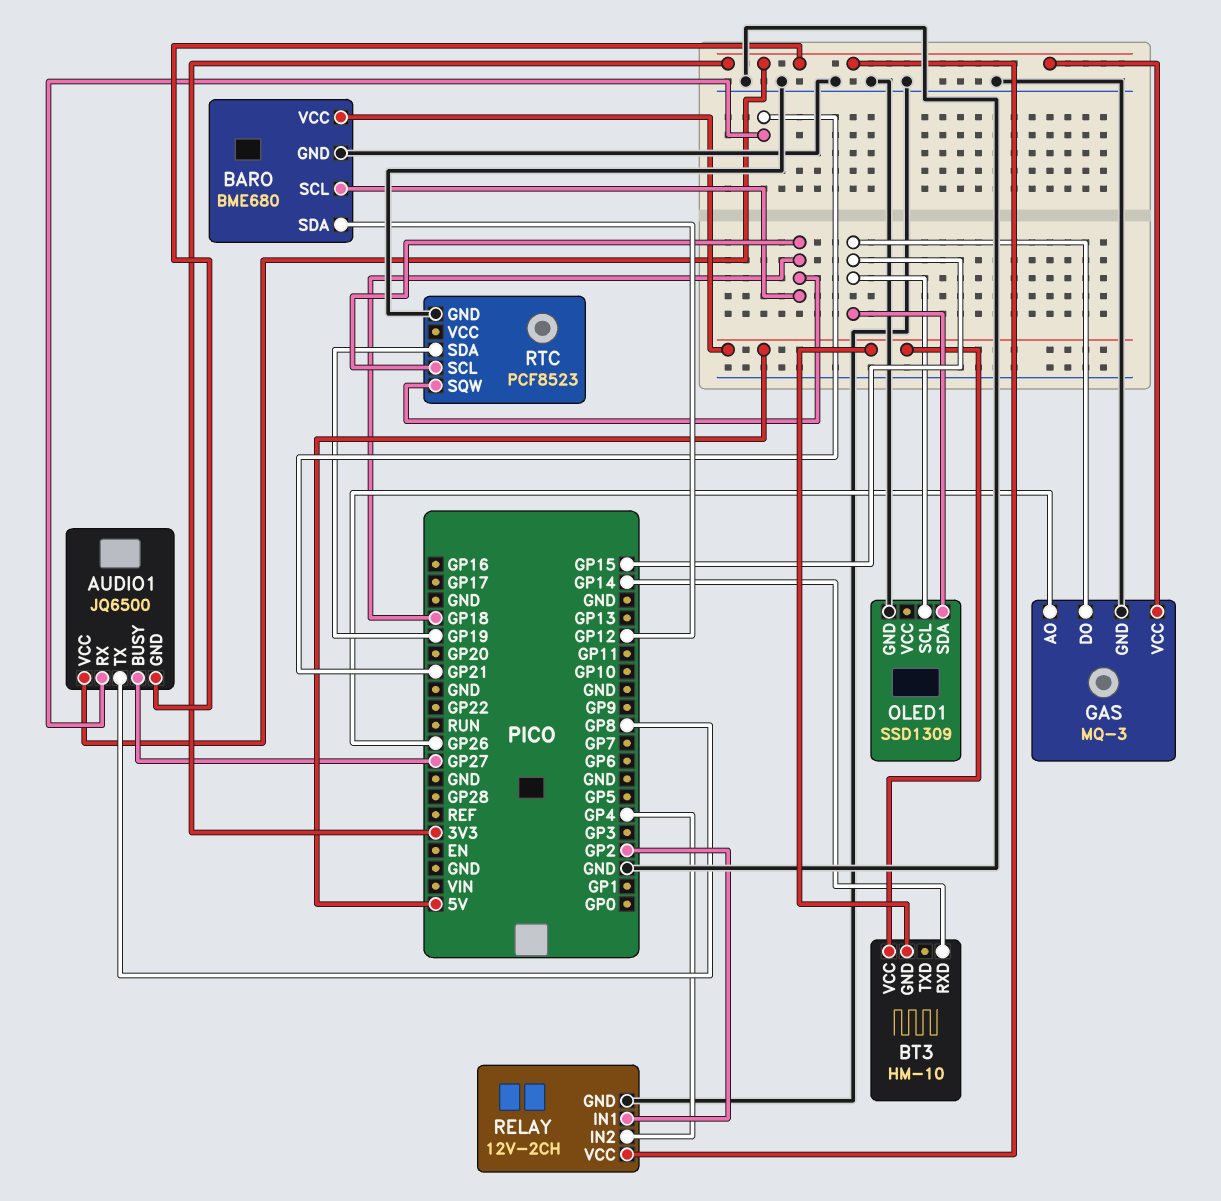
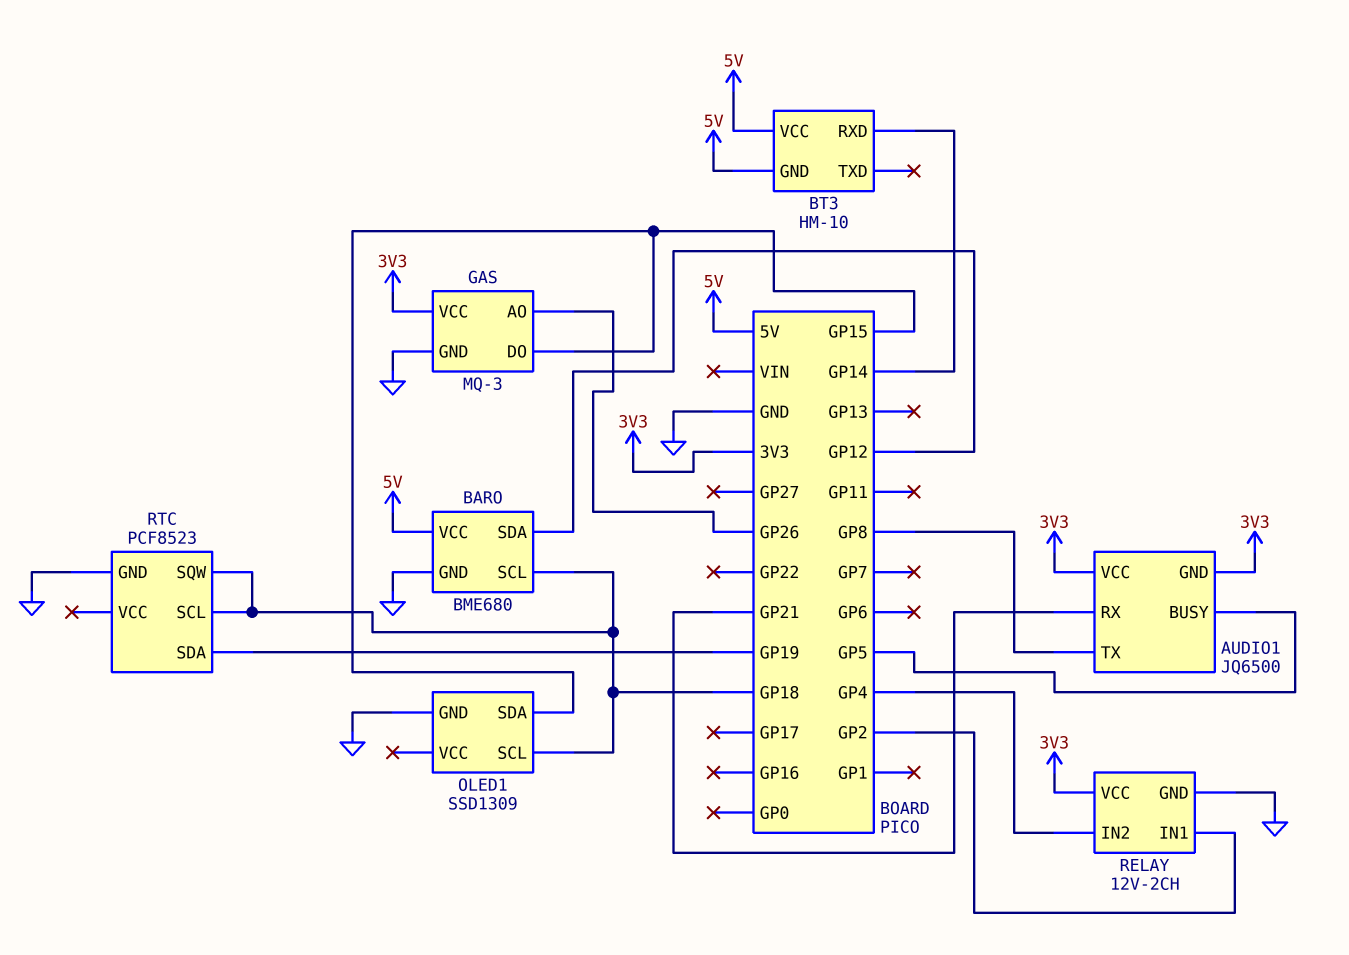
AUDIO1 pin BUSY: GP27 -> GP5
OLED1 pin SCL: GP15 -> GP18

